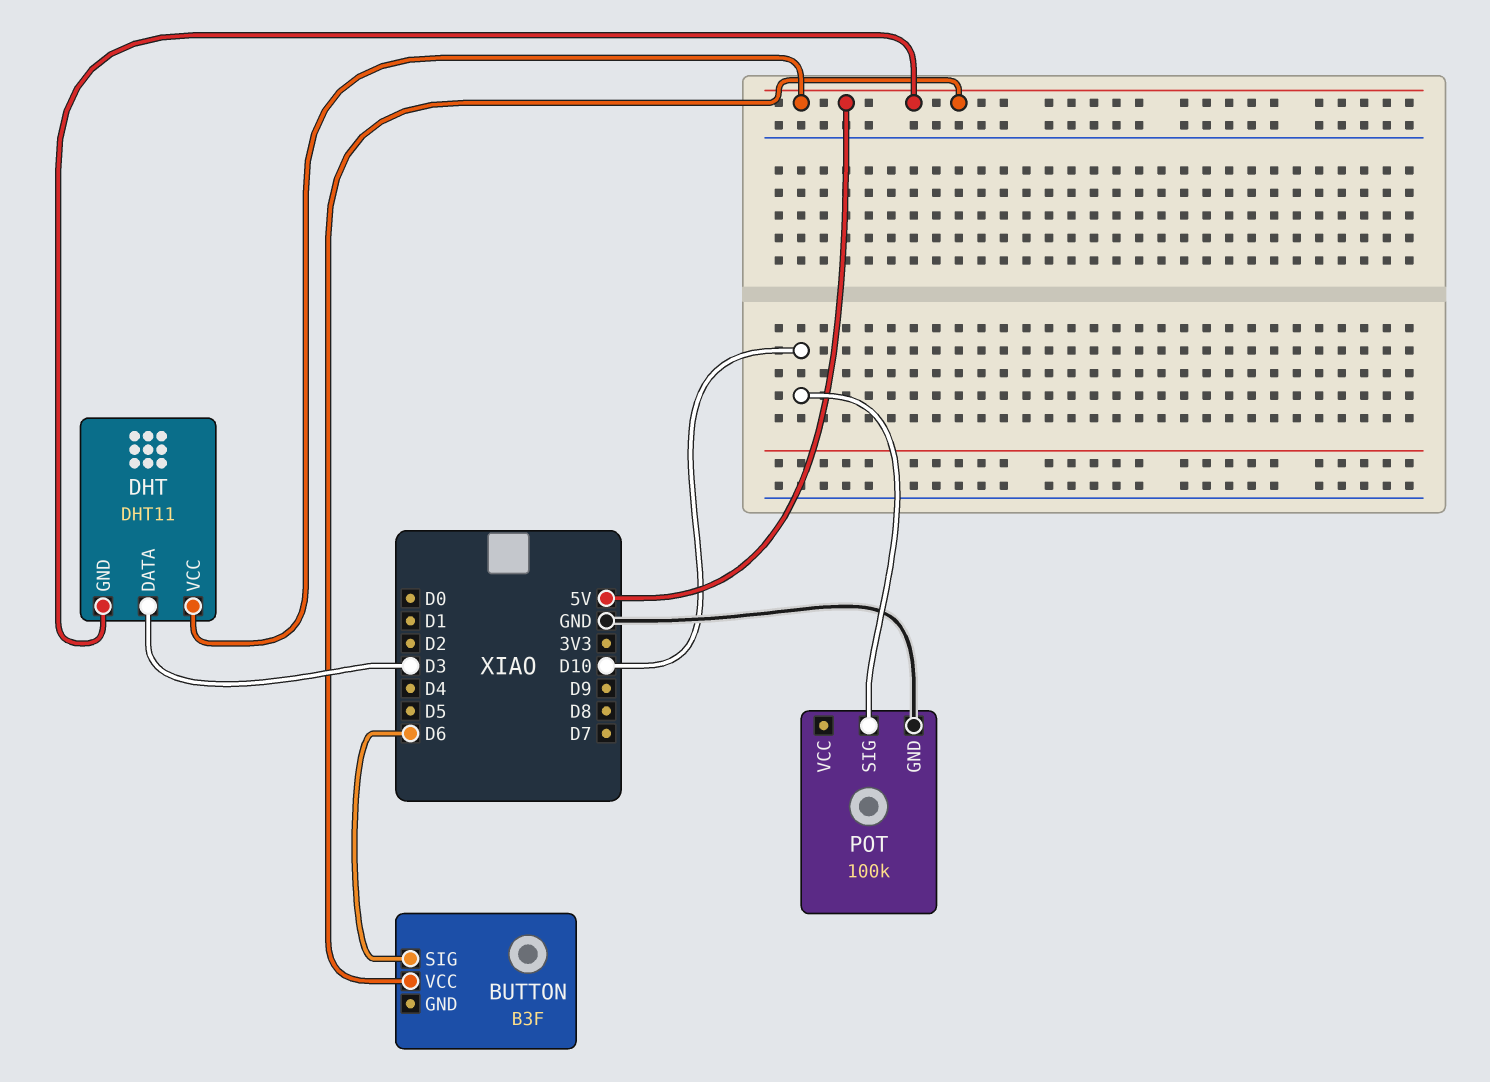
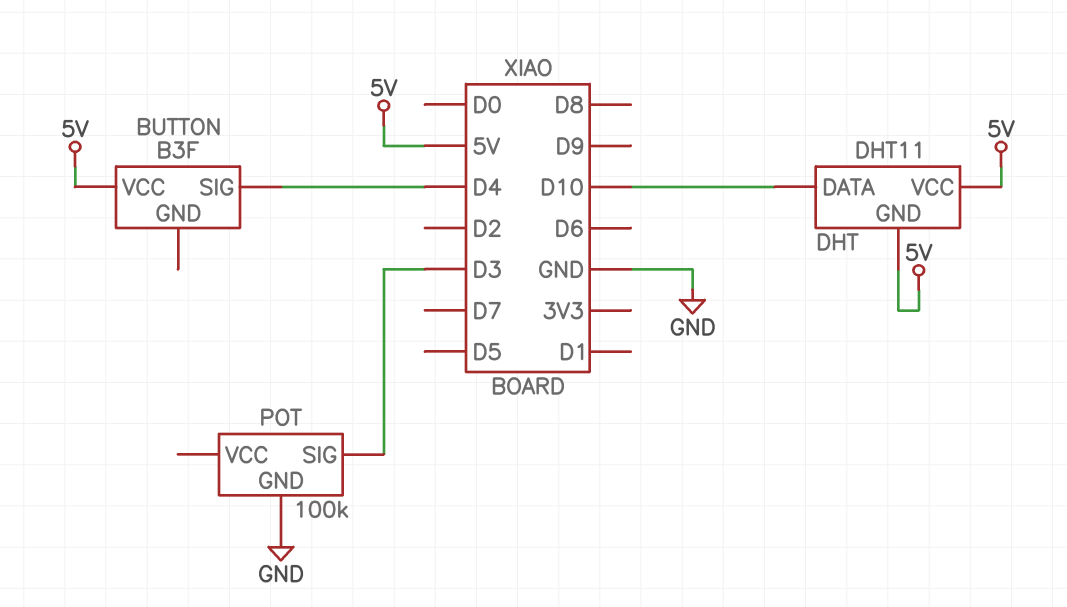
BUTTON pin SIG: D6 -> D4
DHT pin DATA: D3 -> D10
POT pin SIG: D10 -> D3

